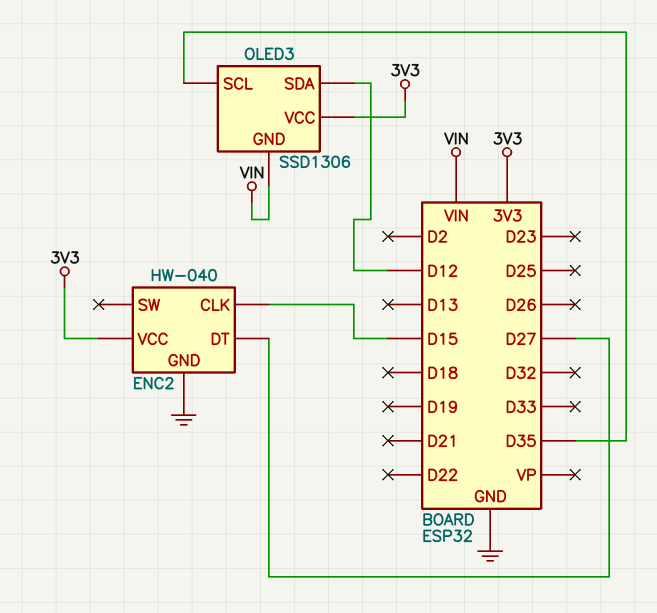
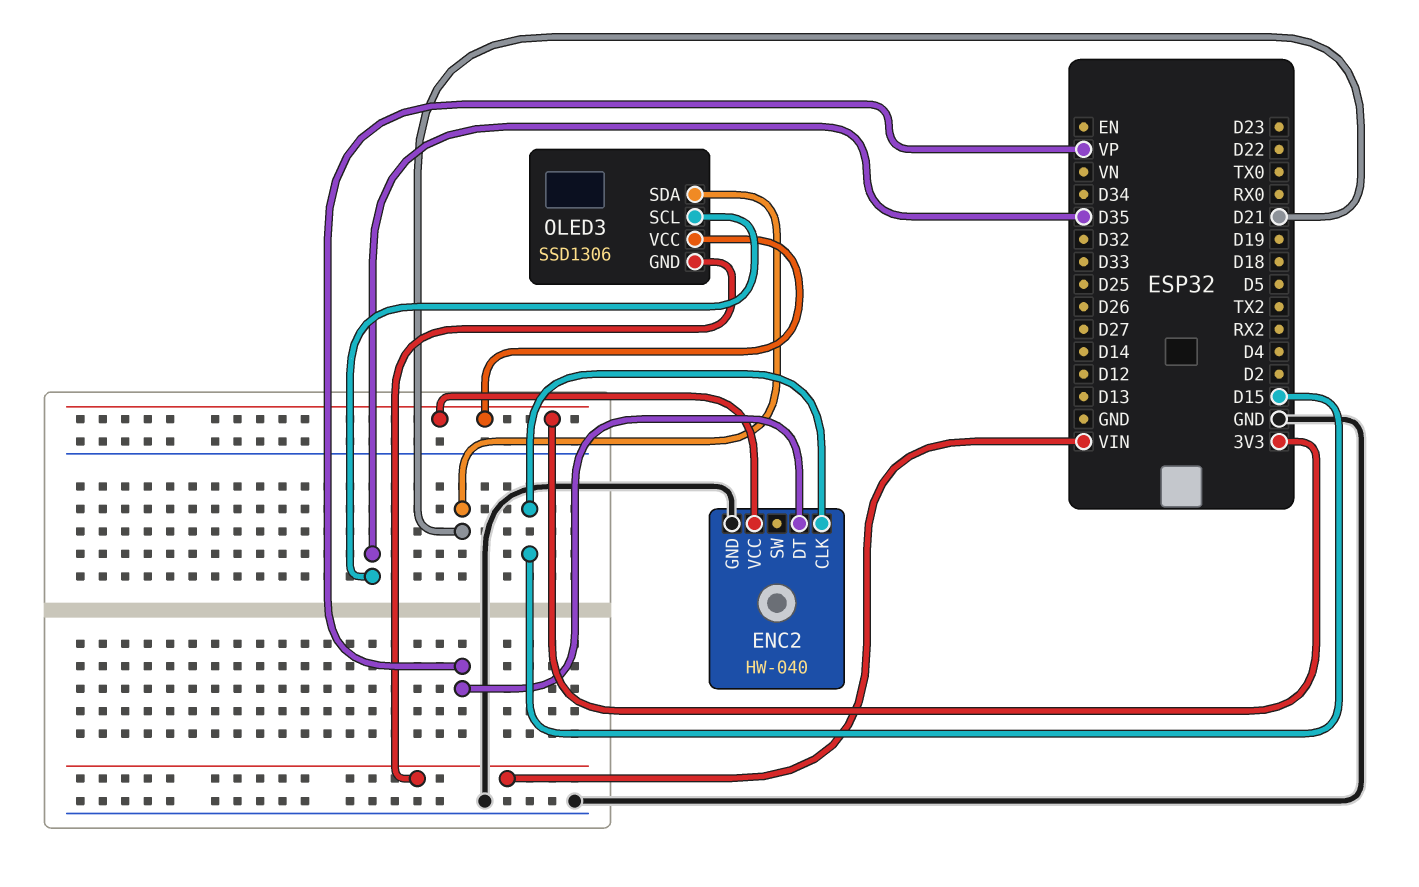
ENC2 pin DT: D27 -> VP
OLED3 pin SDA: D12 -> D21

